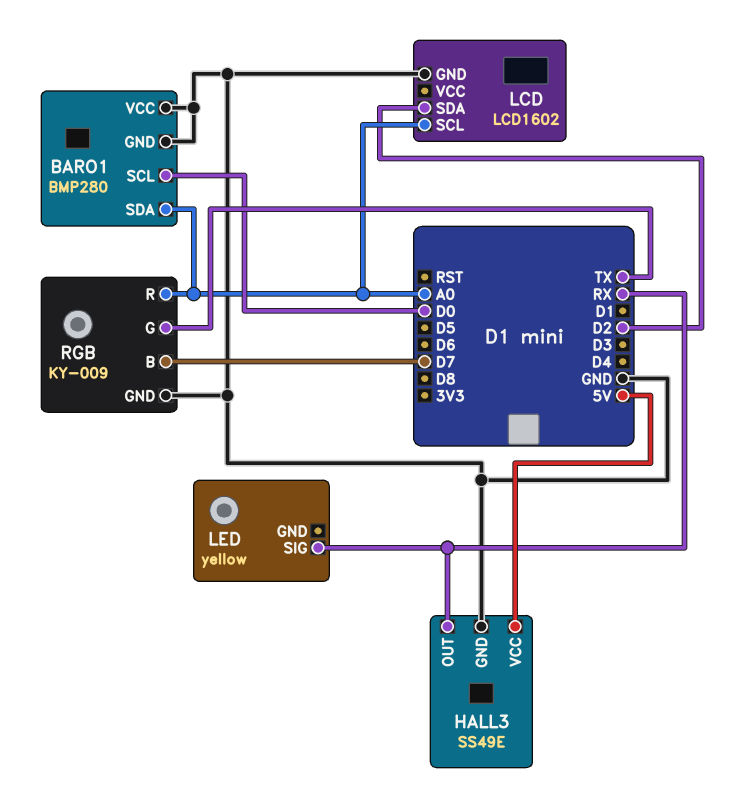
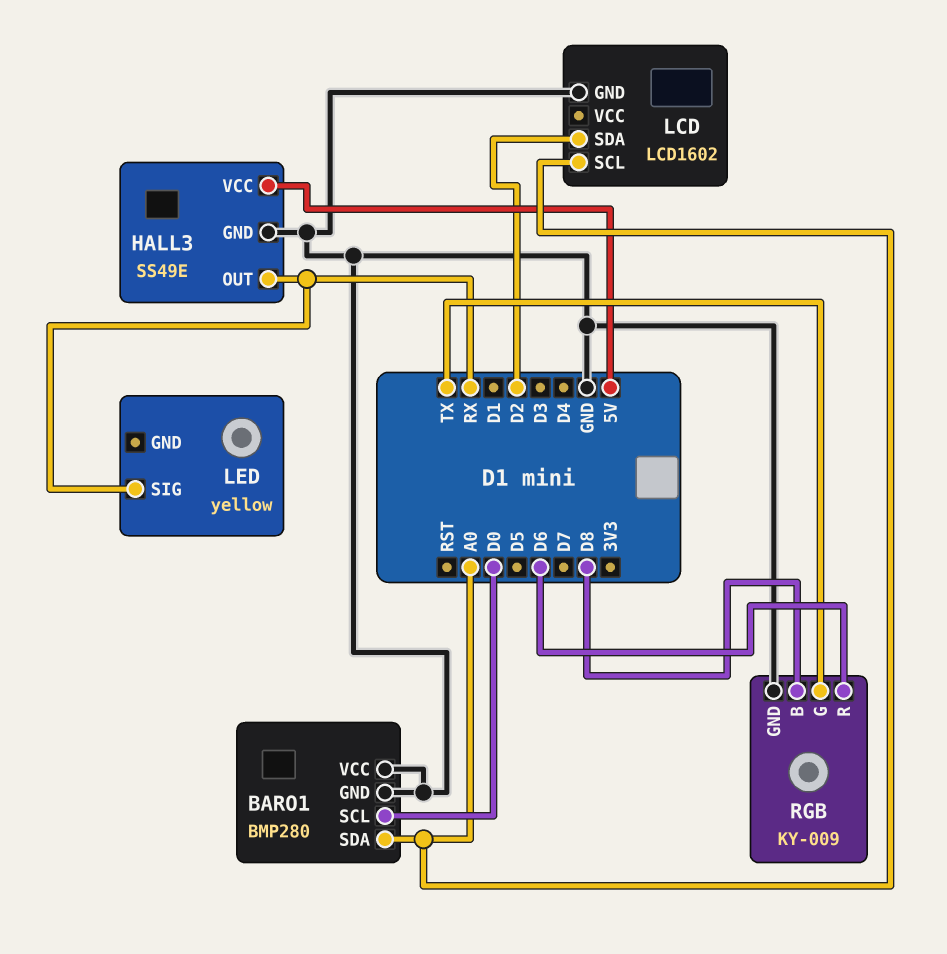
RGB pin B: D7 -> D8
RGB pin R: A0 -> D6

